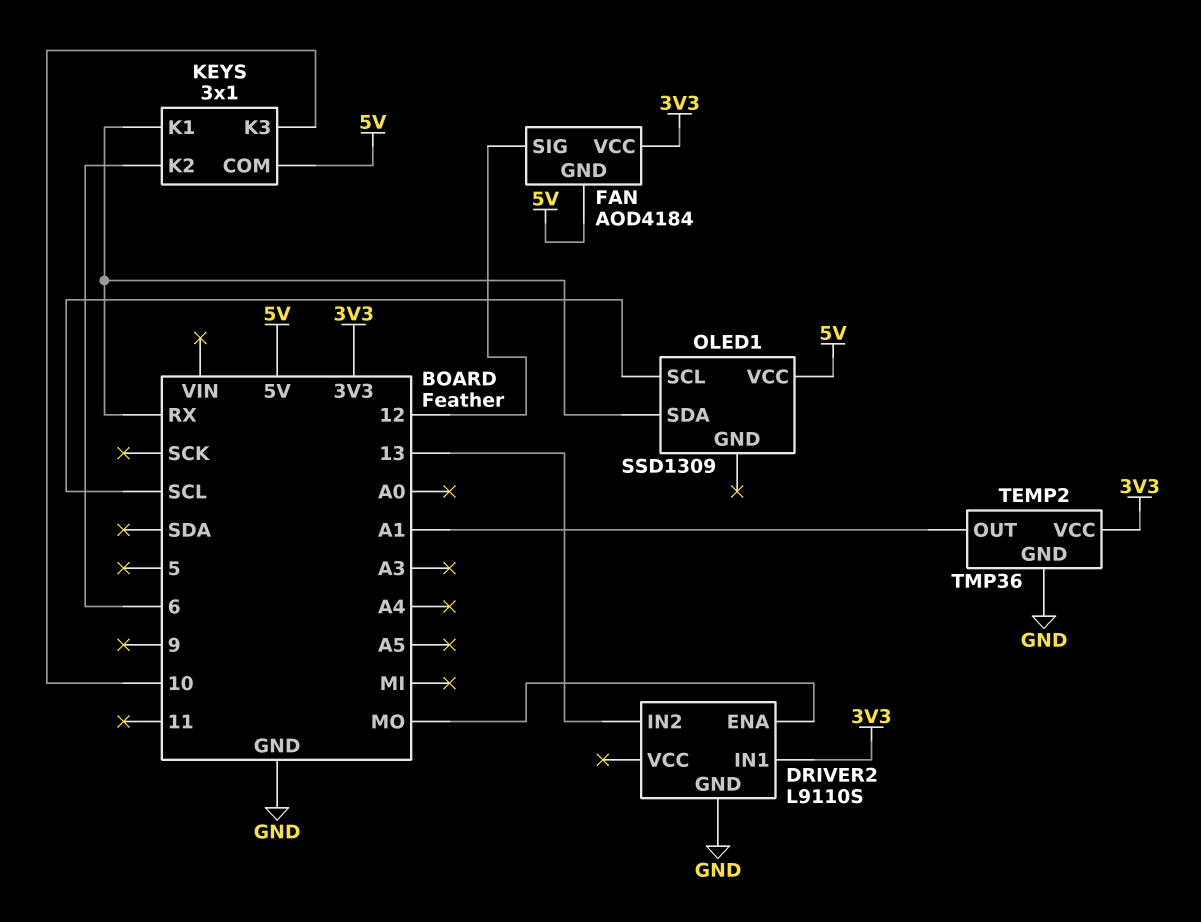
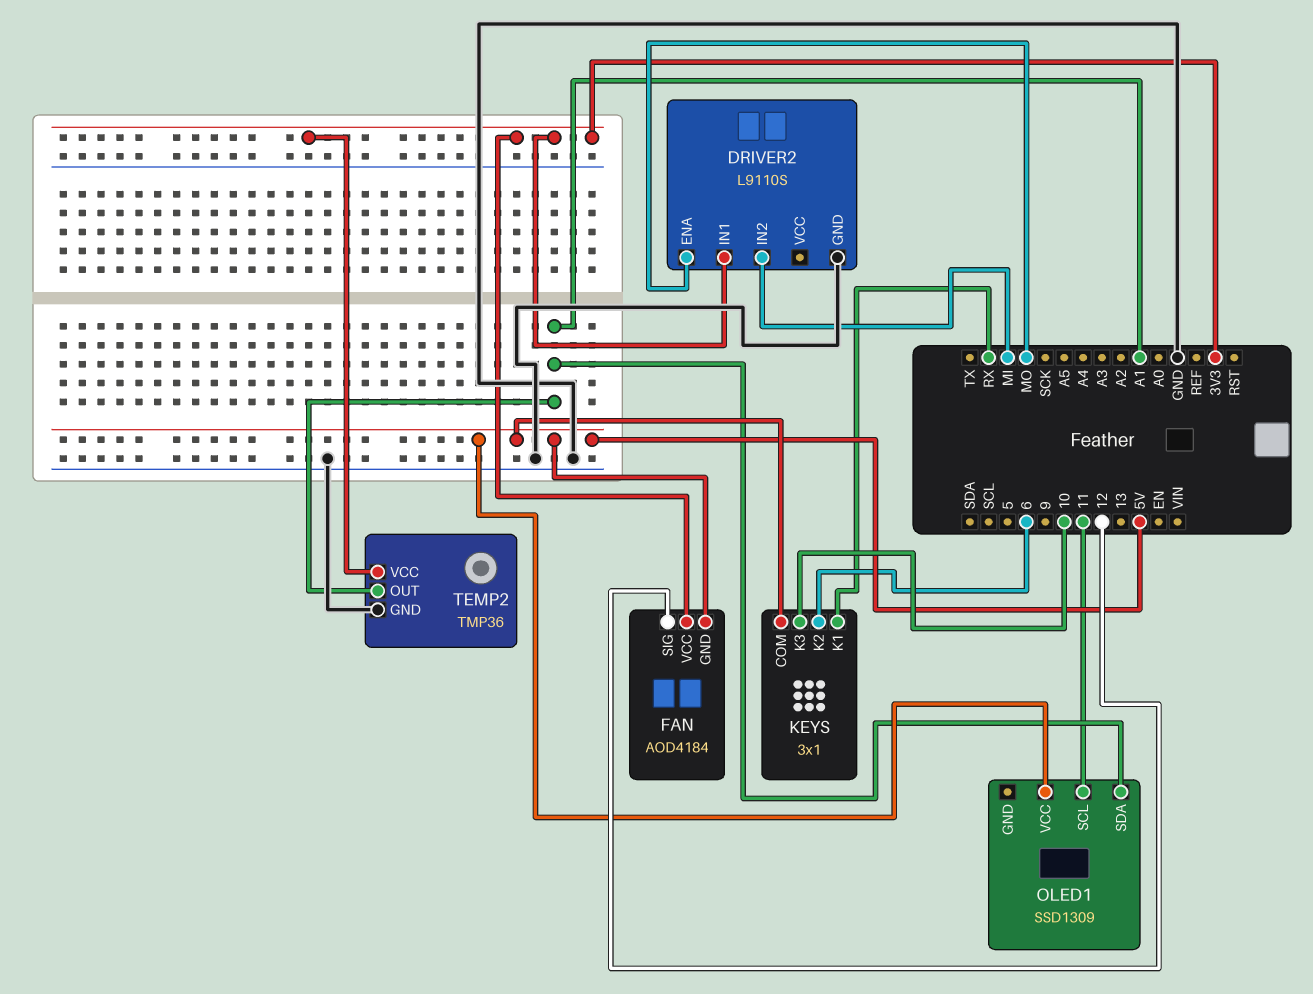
DRIVER2 pin IN2: 13 -> MI
OLED1 pin SCL: SCL -> 11
OLED1 pin SDA: RX -> A1

